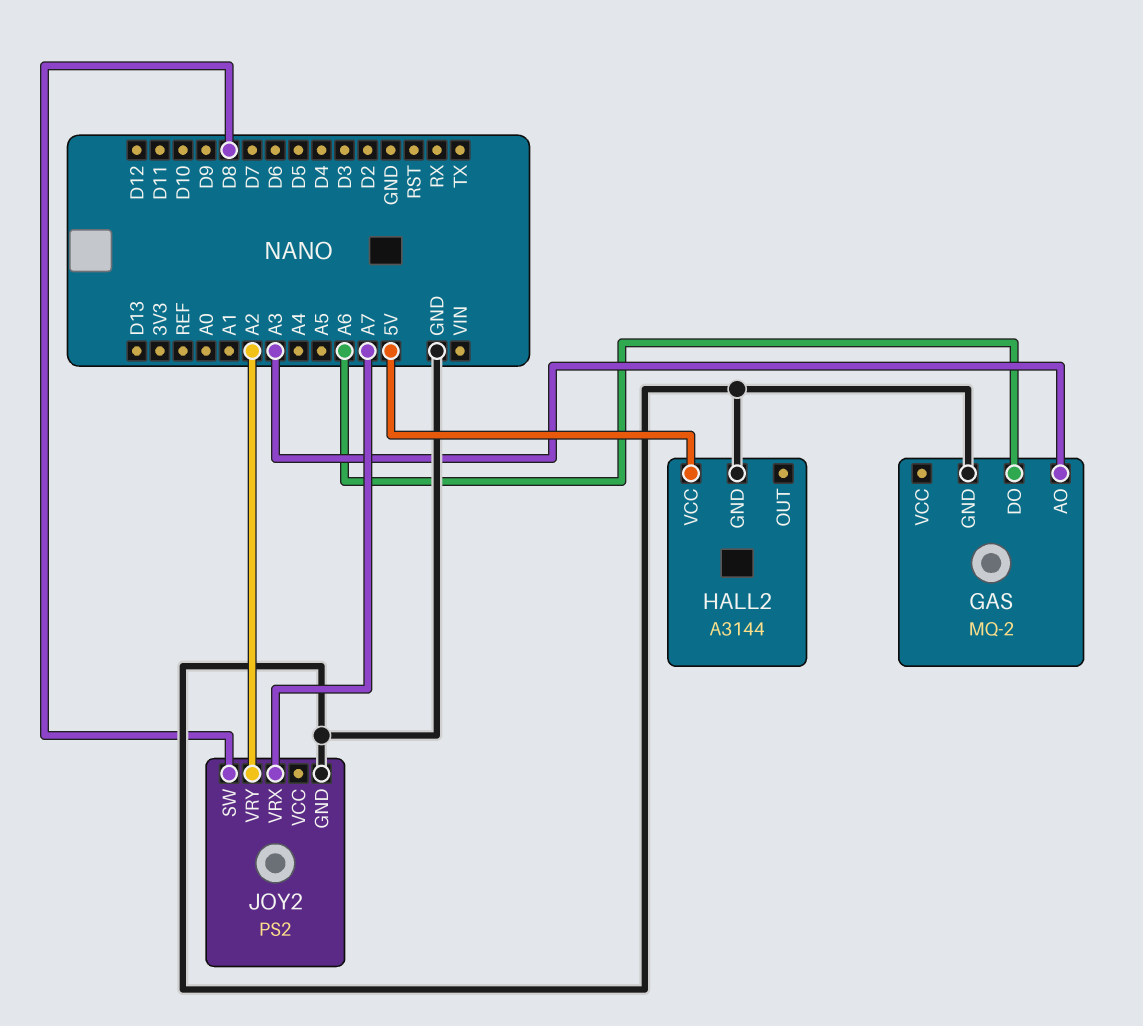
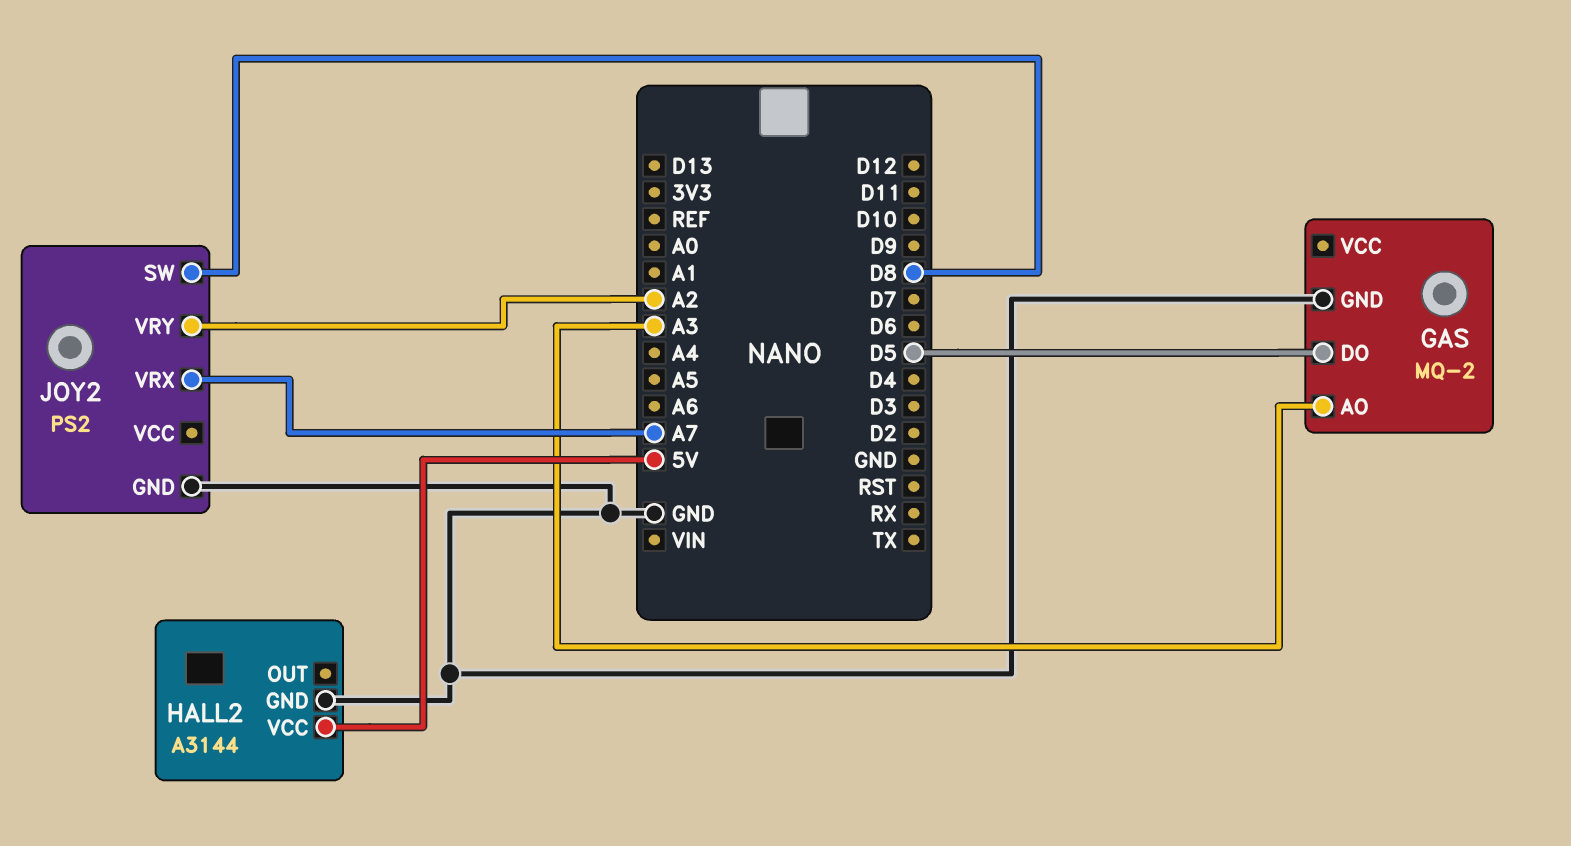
GAS pin DO: A6 -> D5

